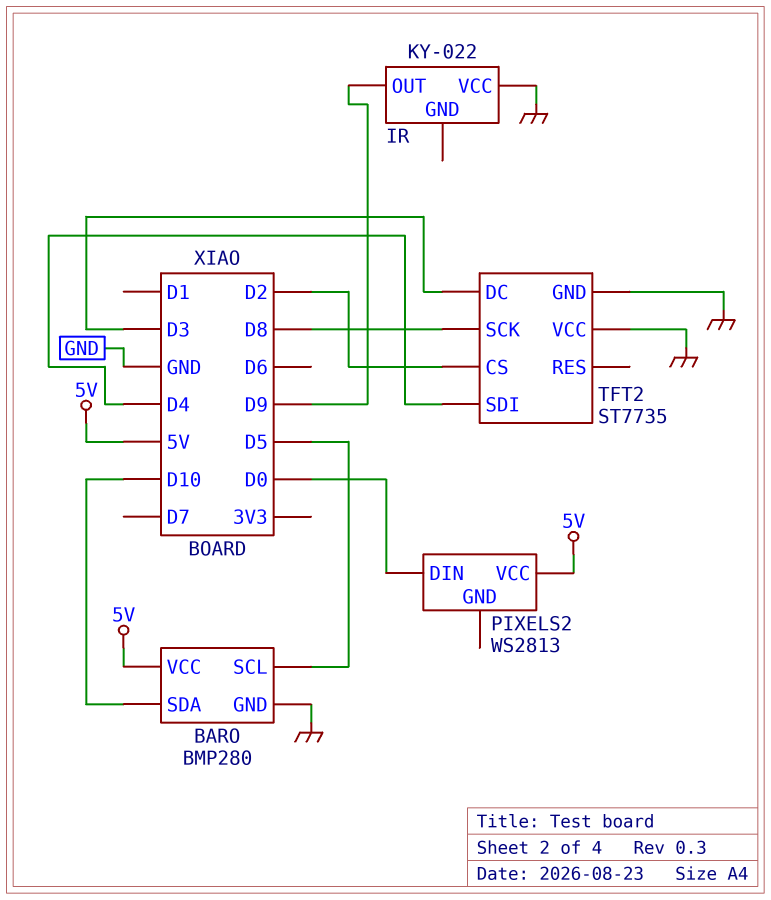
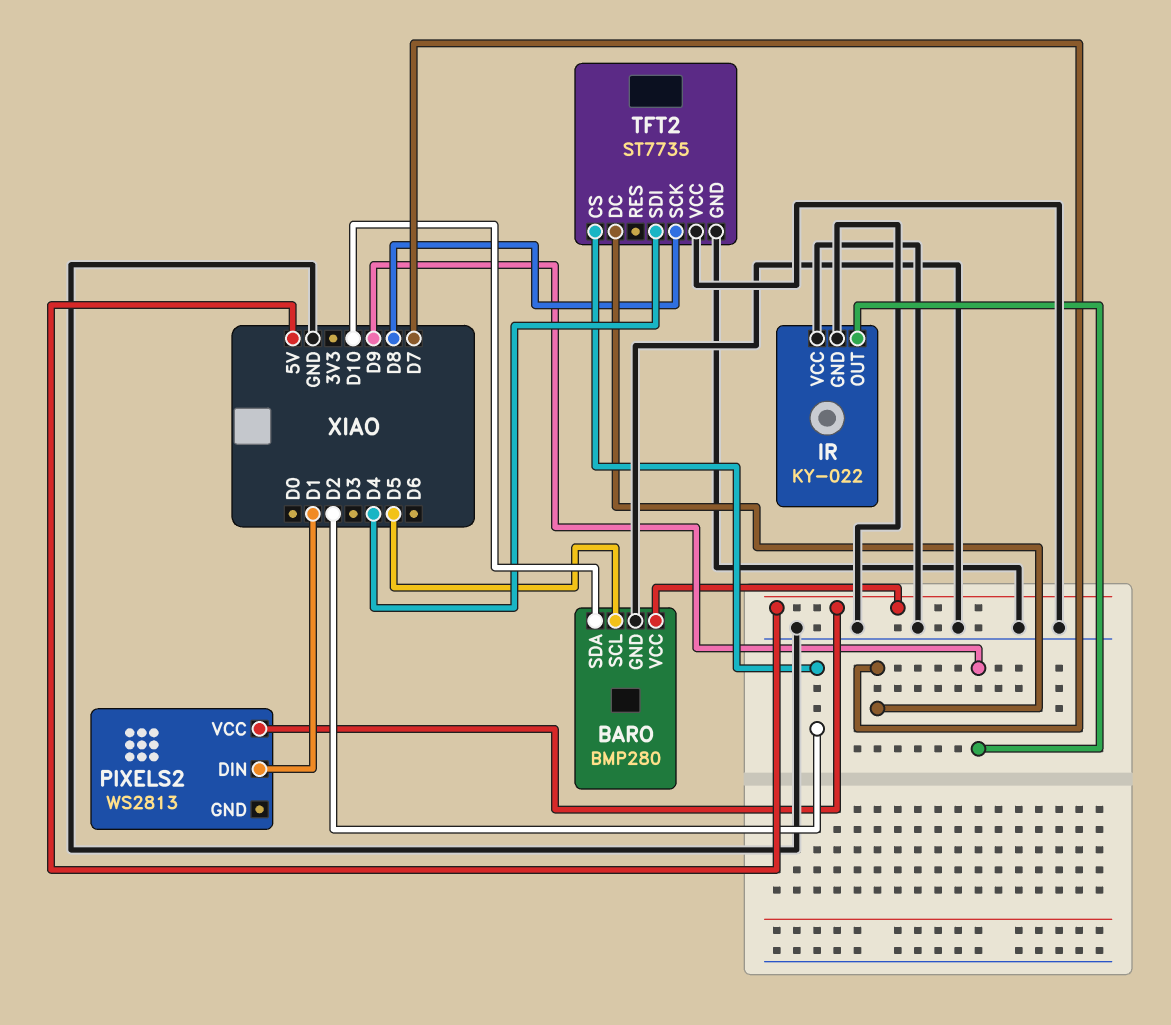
IR pin GND: none -> GND
PIXELS2 pin DIN: D0 -> D1
TFT2 pin DC: D3 -> D7

